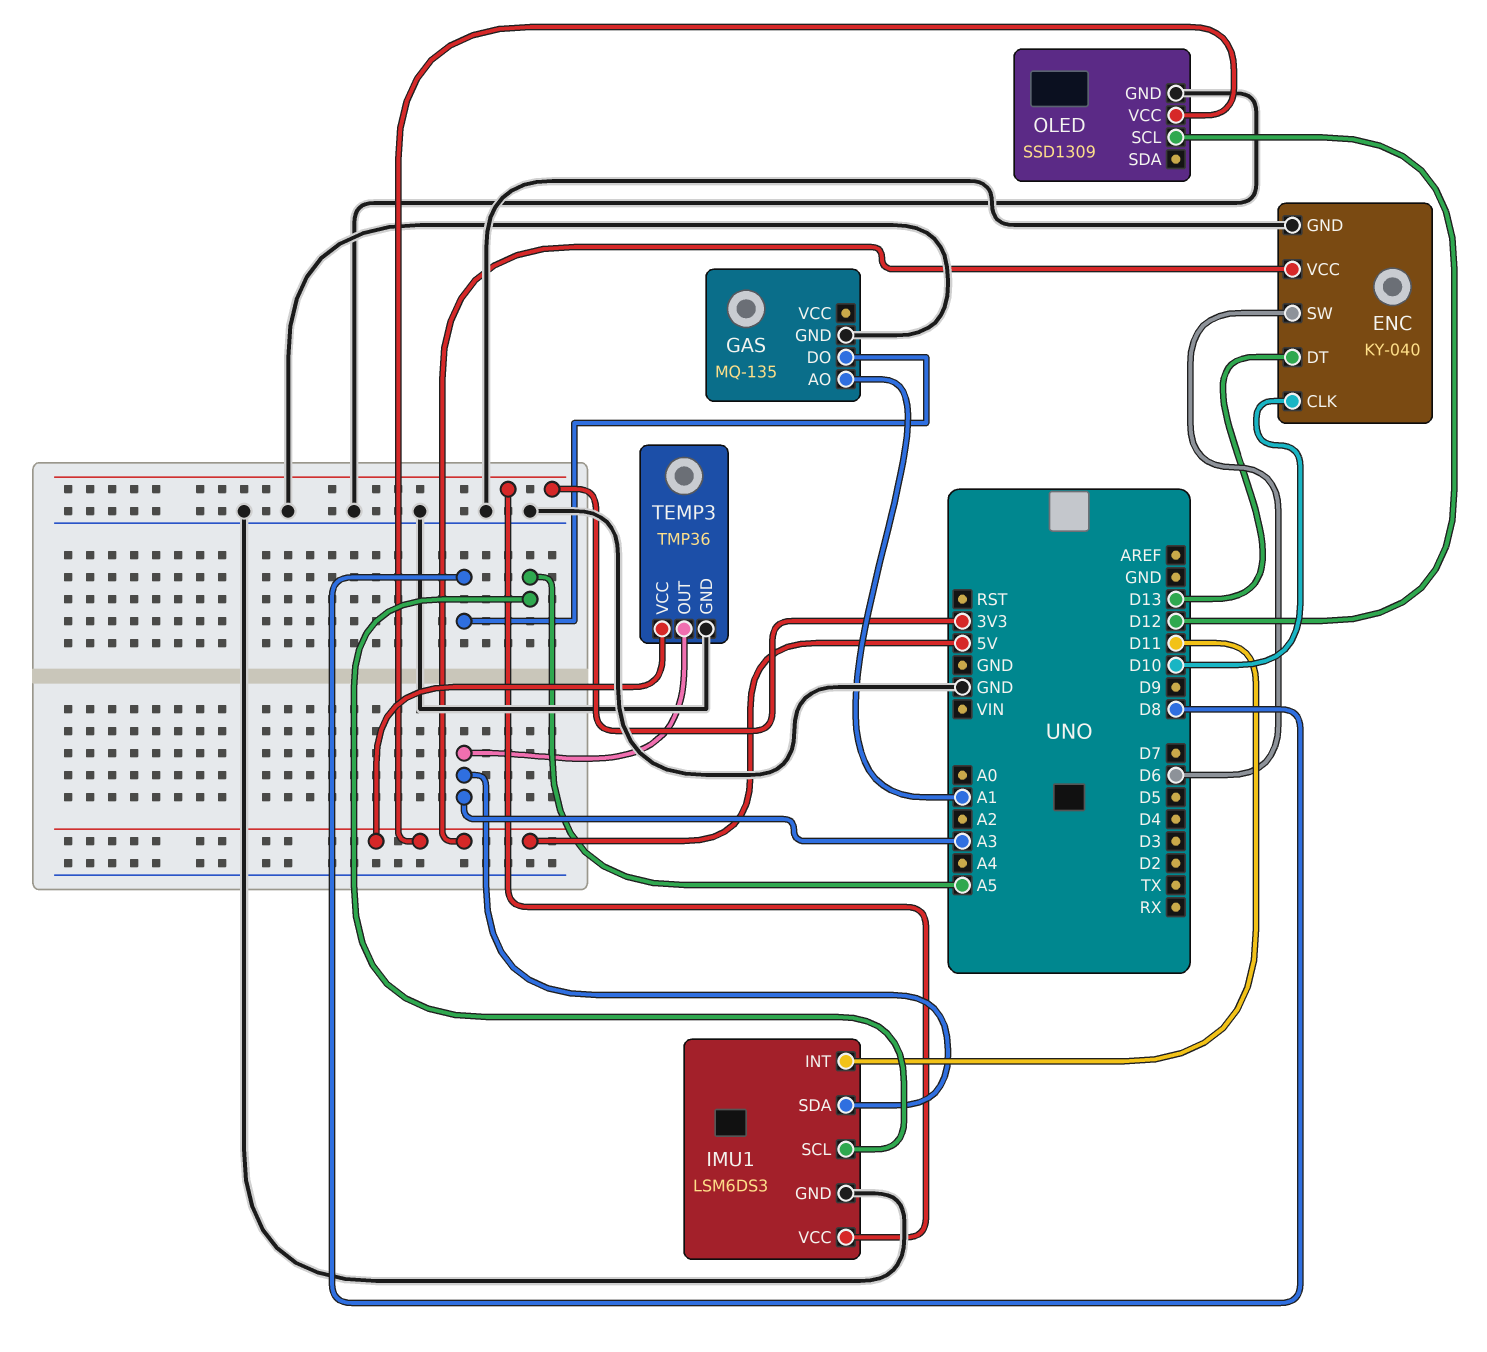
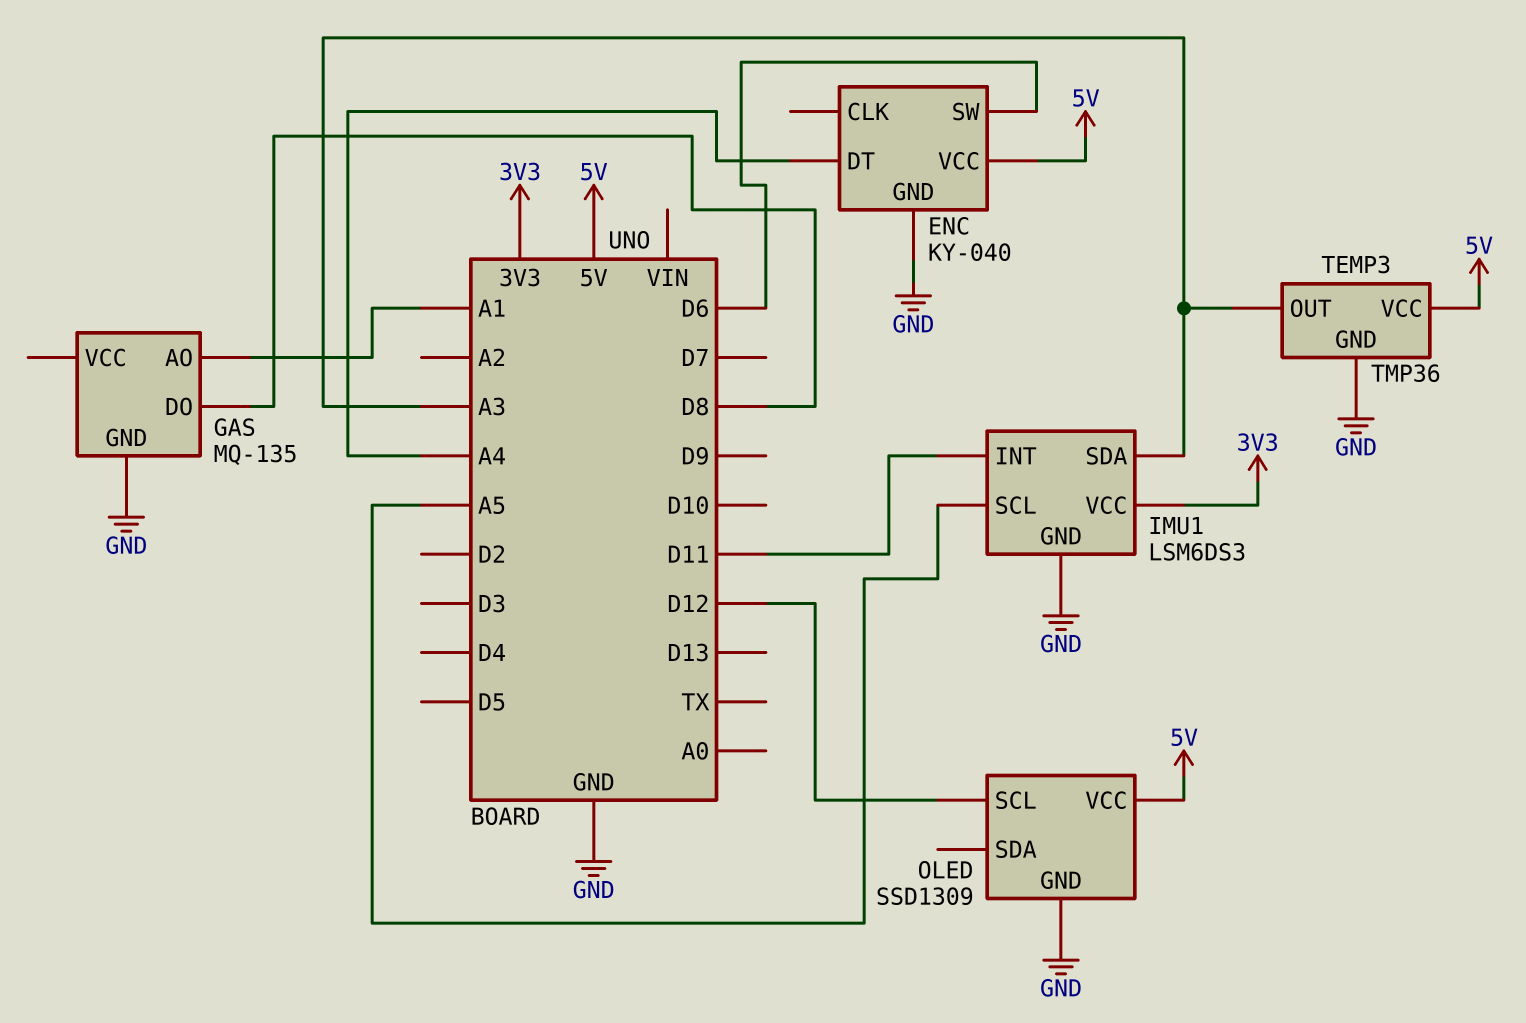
ENC pin CLK: D10 -> none
ENC pin DT: D13 -> A4

